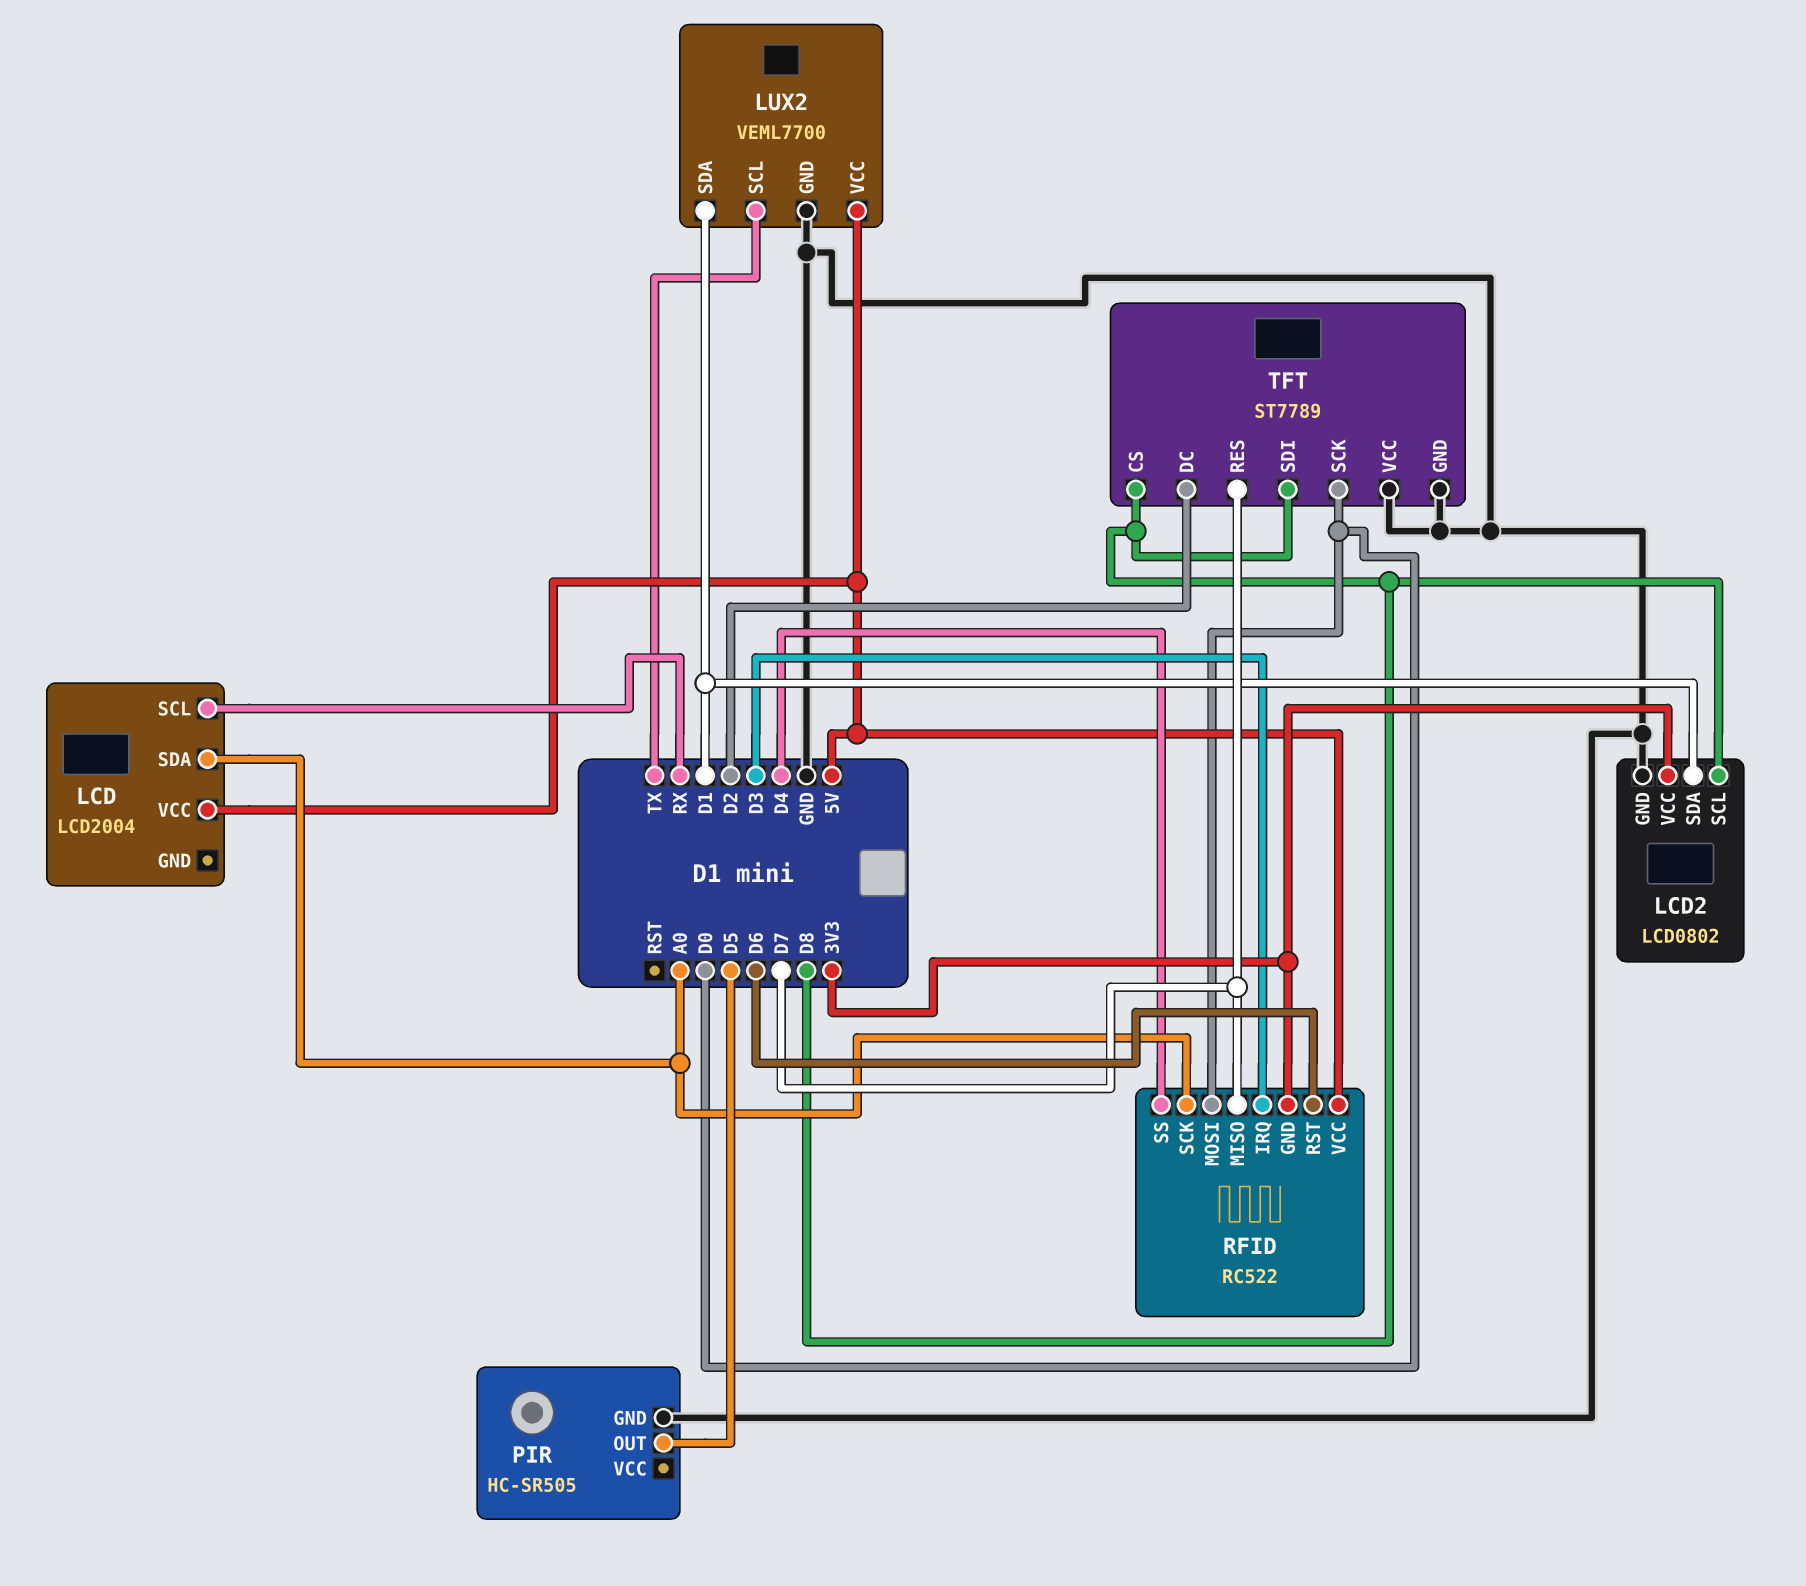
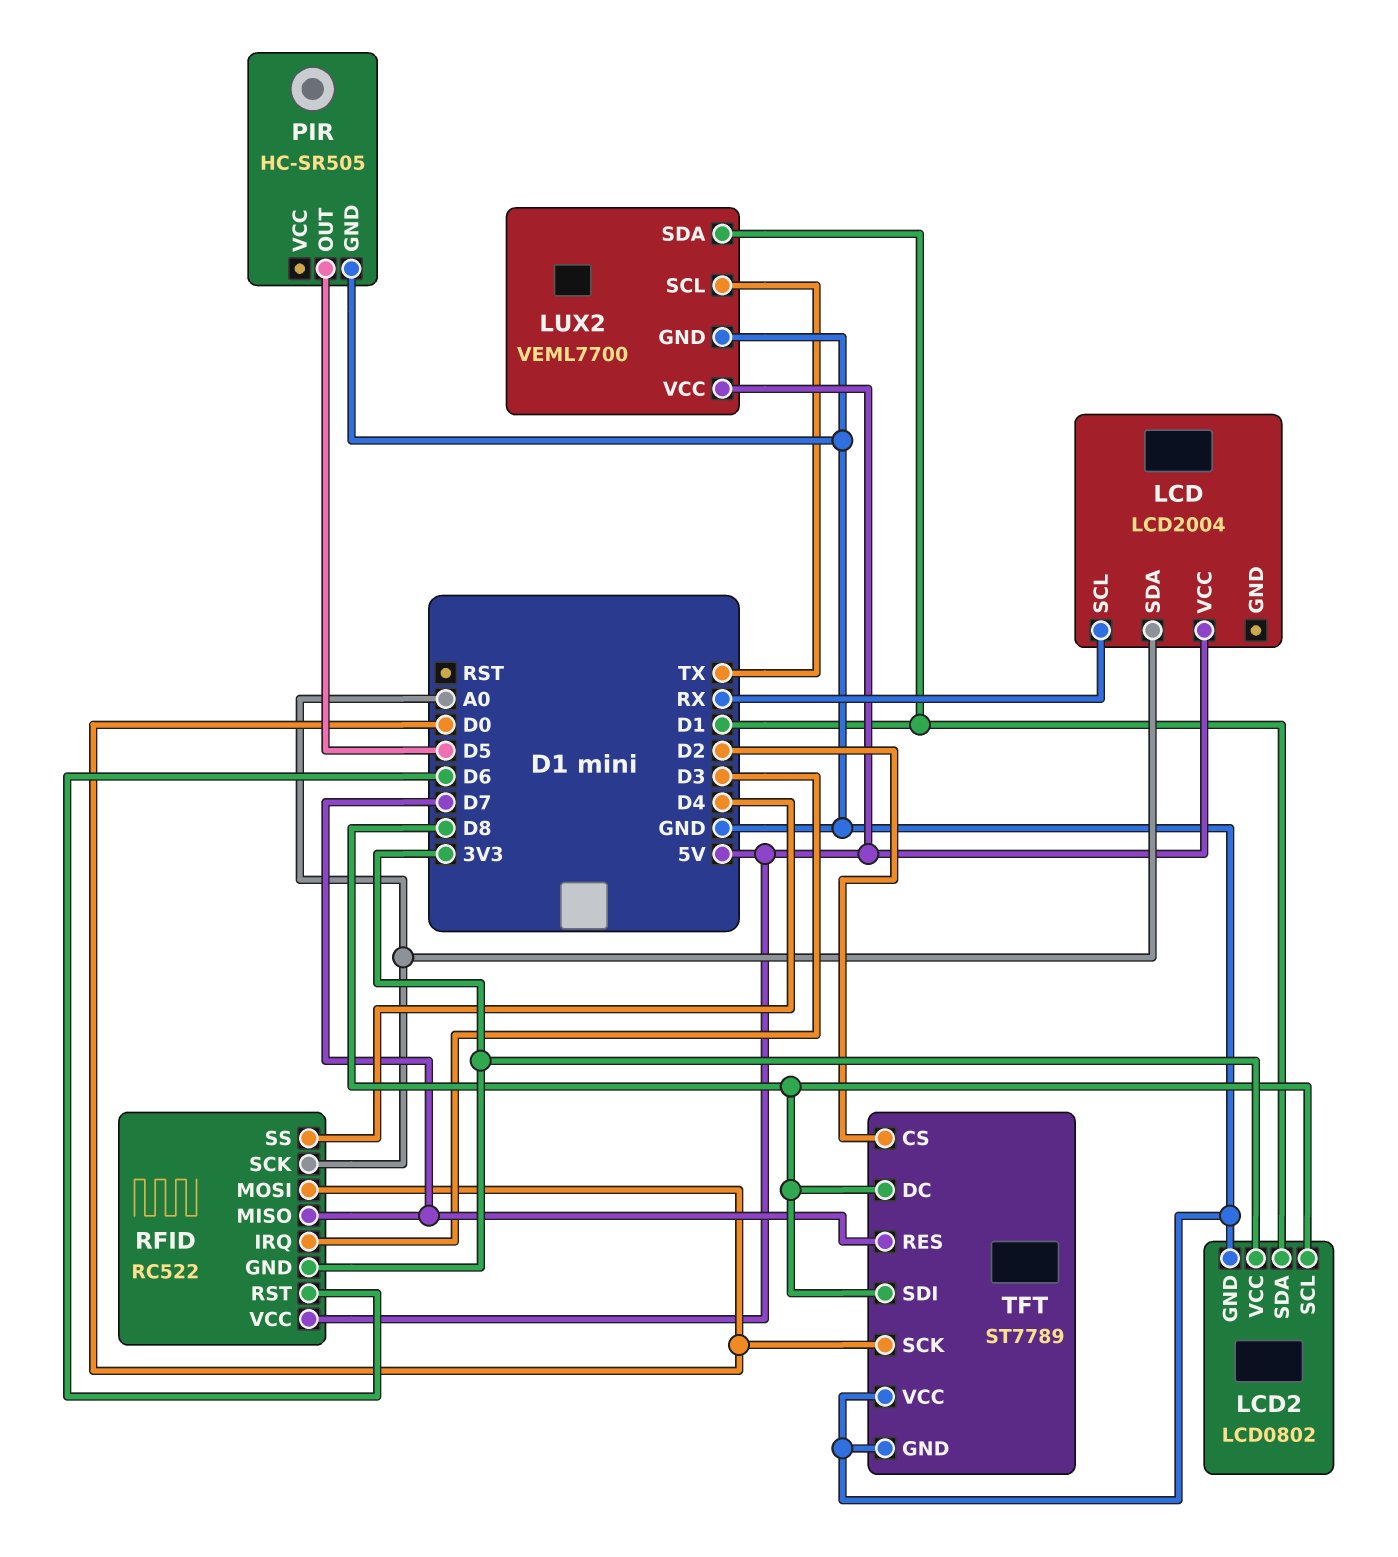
TFT pin CS: D8 -> D2
TFT pin DC: D2 -> D8

